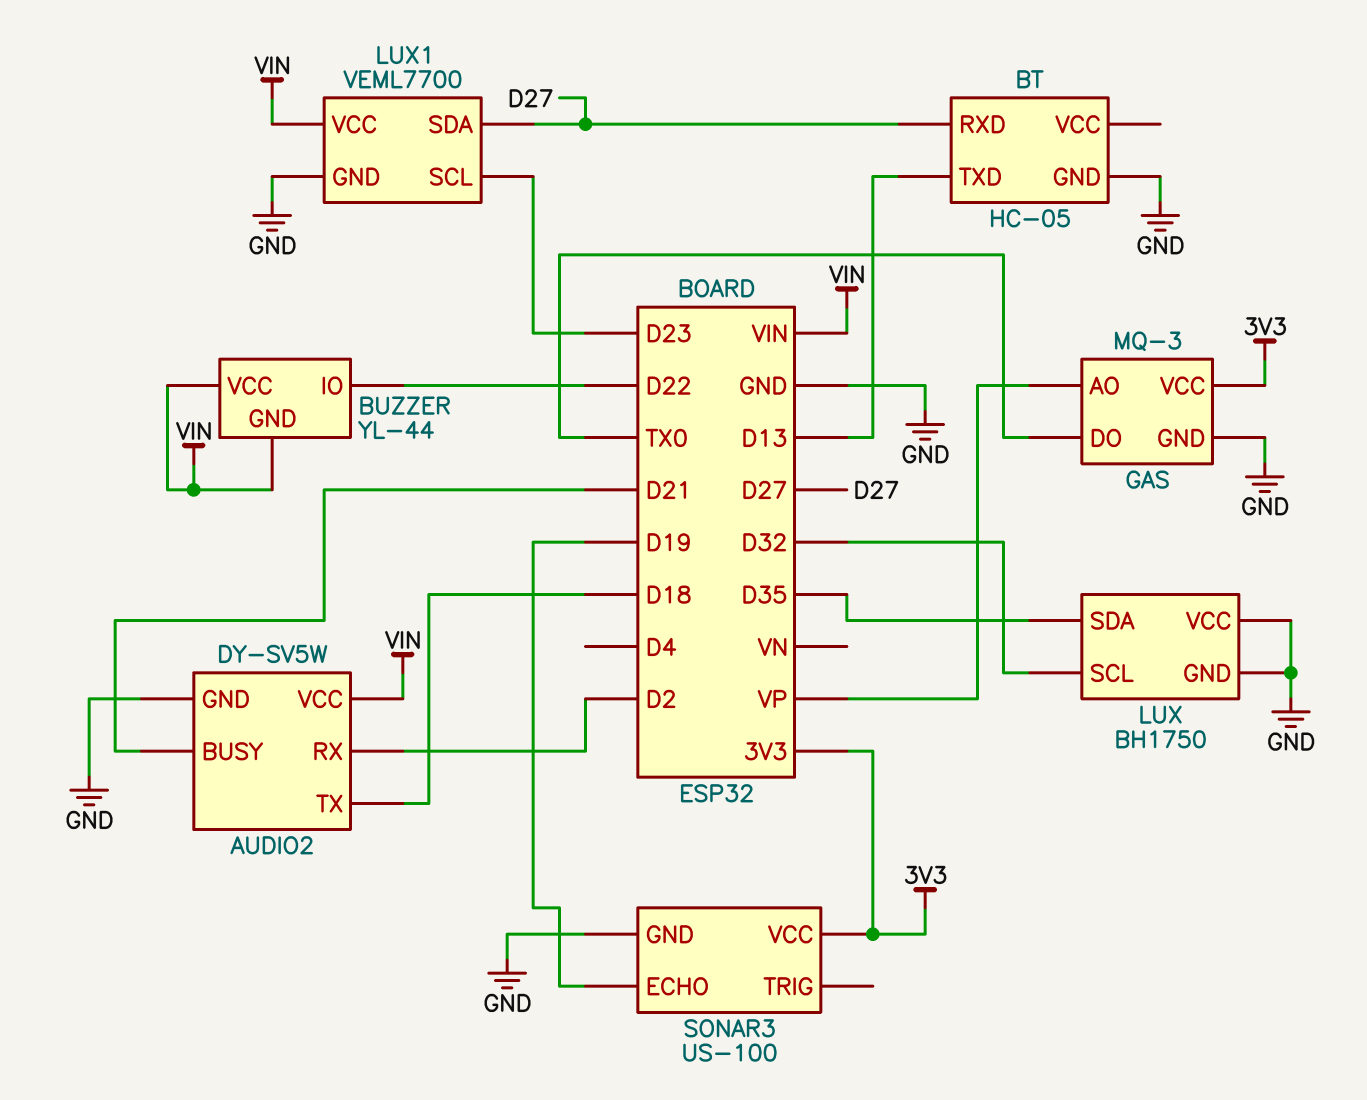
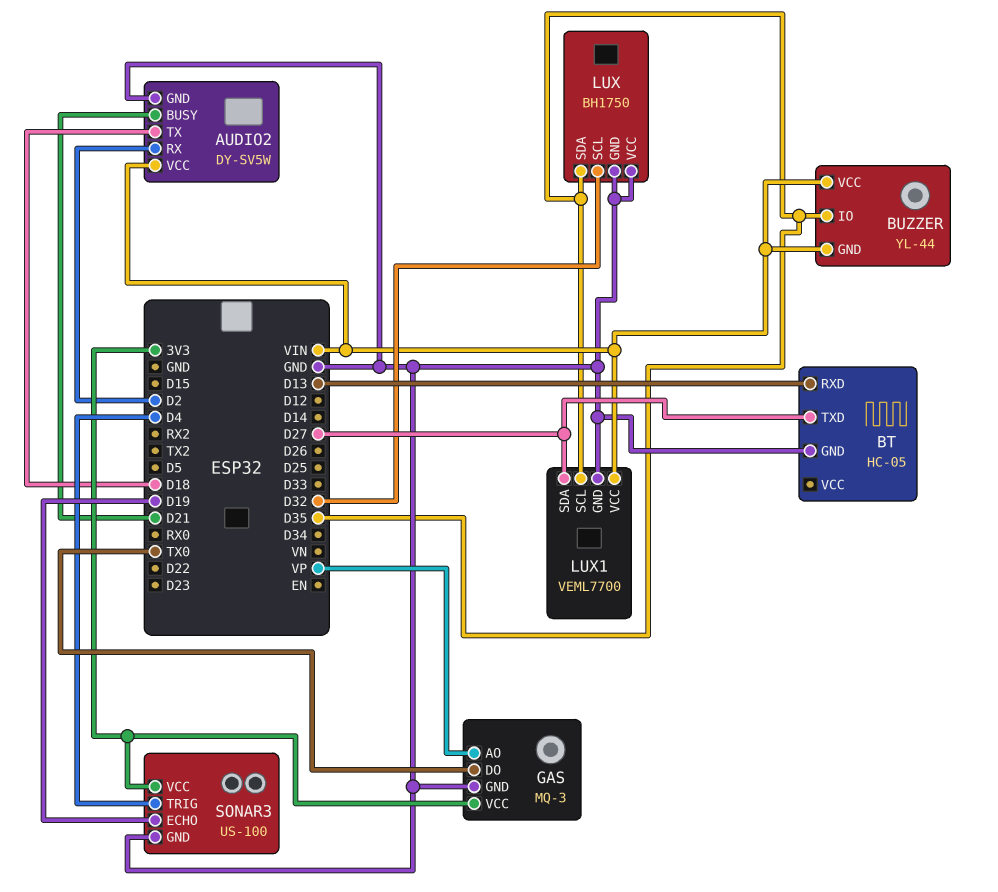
BT pin RXD: D27 -> D13
BT pin TXD: D13 -> D27
BUZZER pin IO: D22 -> D35
LUX1 pin SCL: D23 -> D35
SONAR3 pin TRIG: none -> D4

